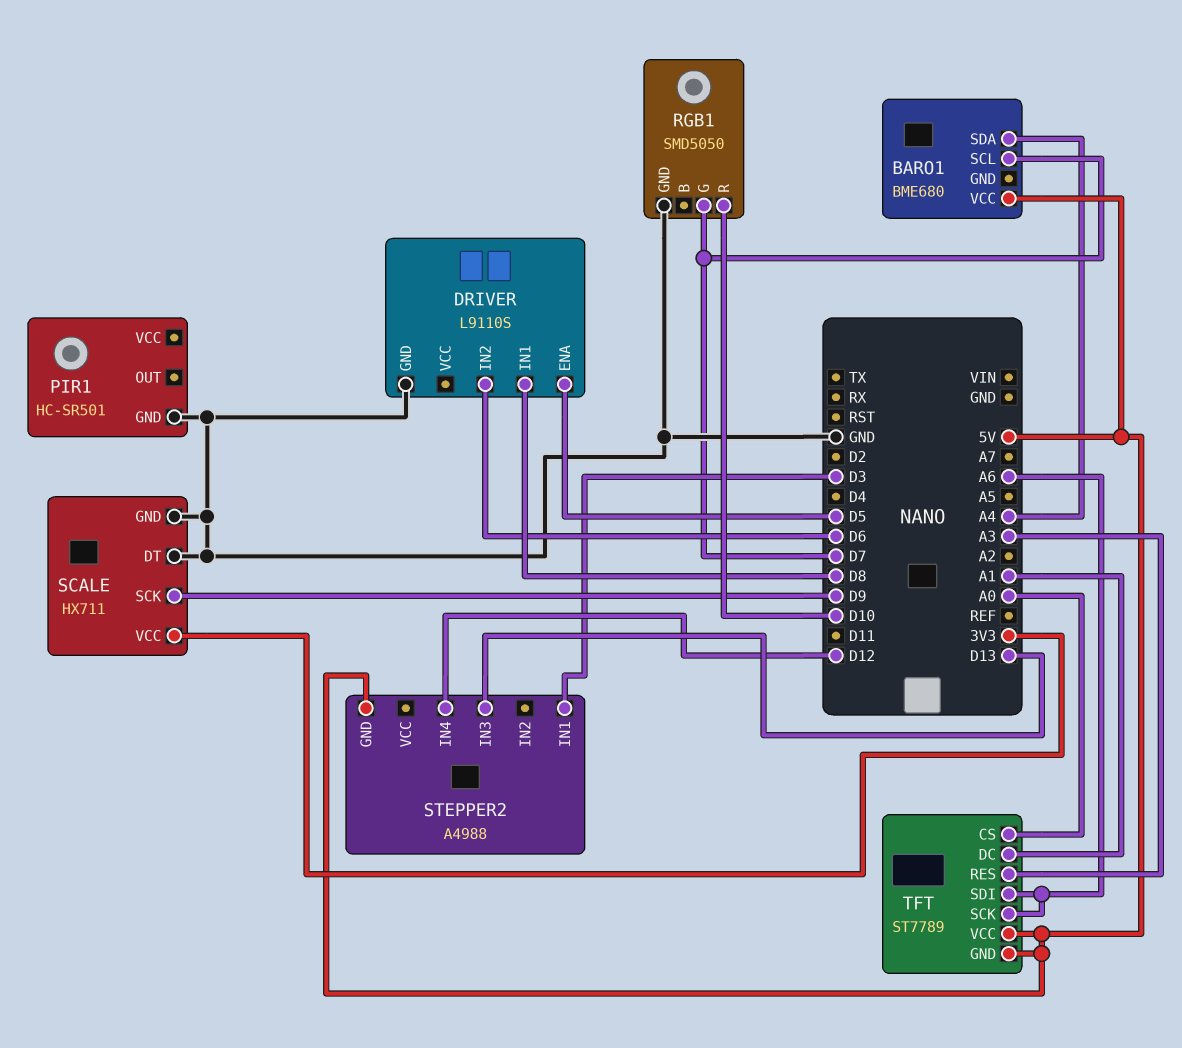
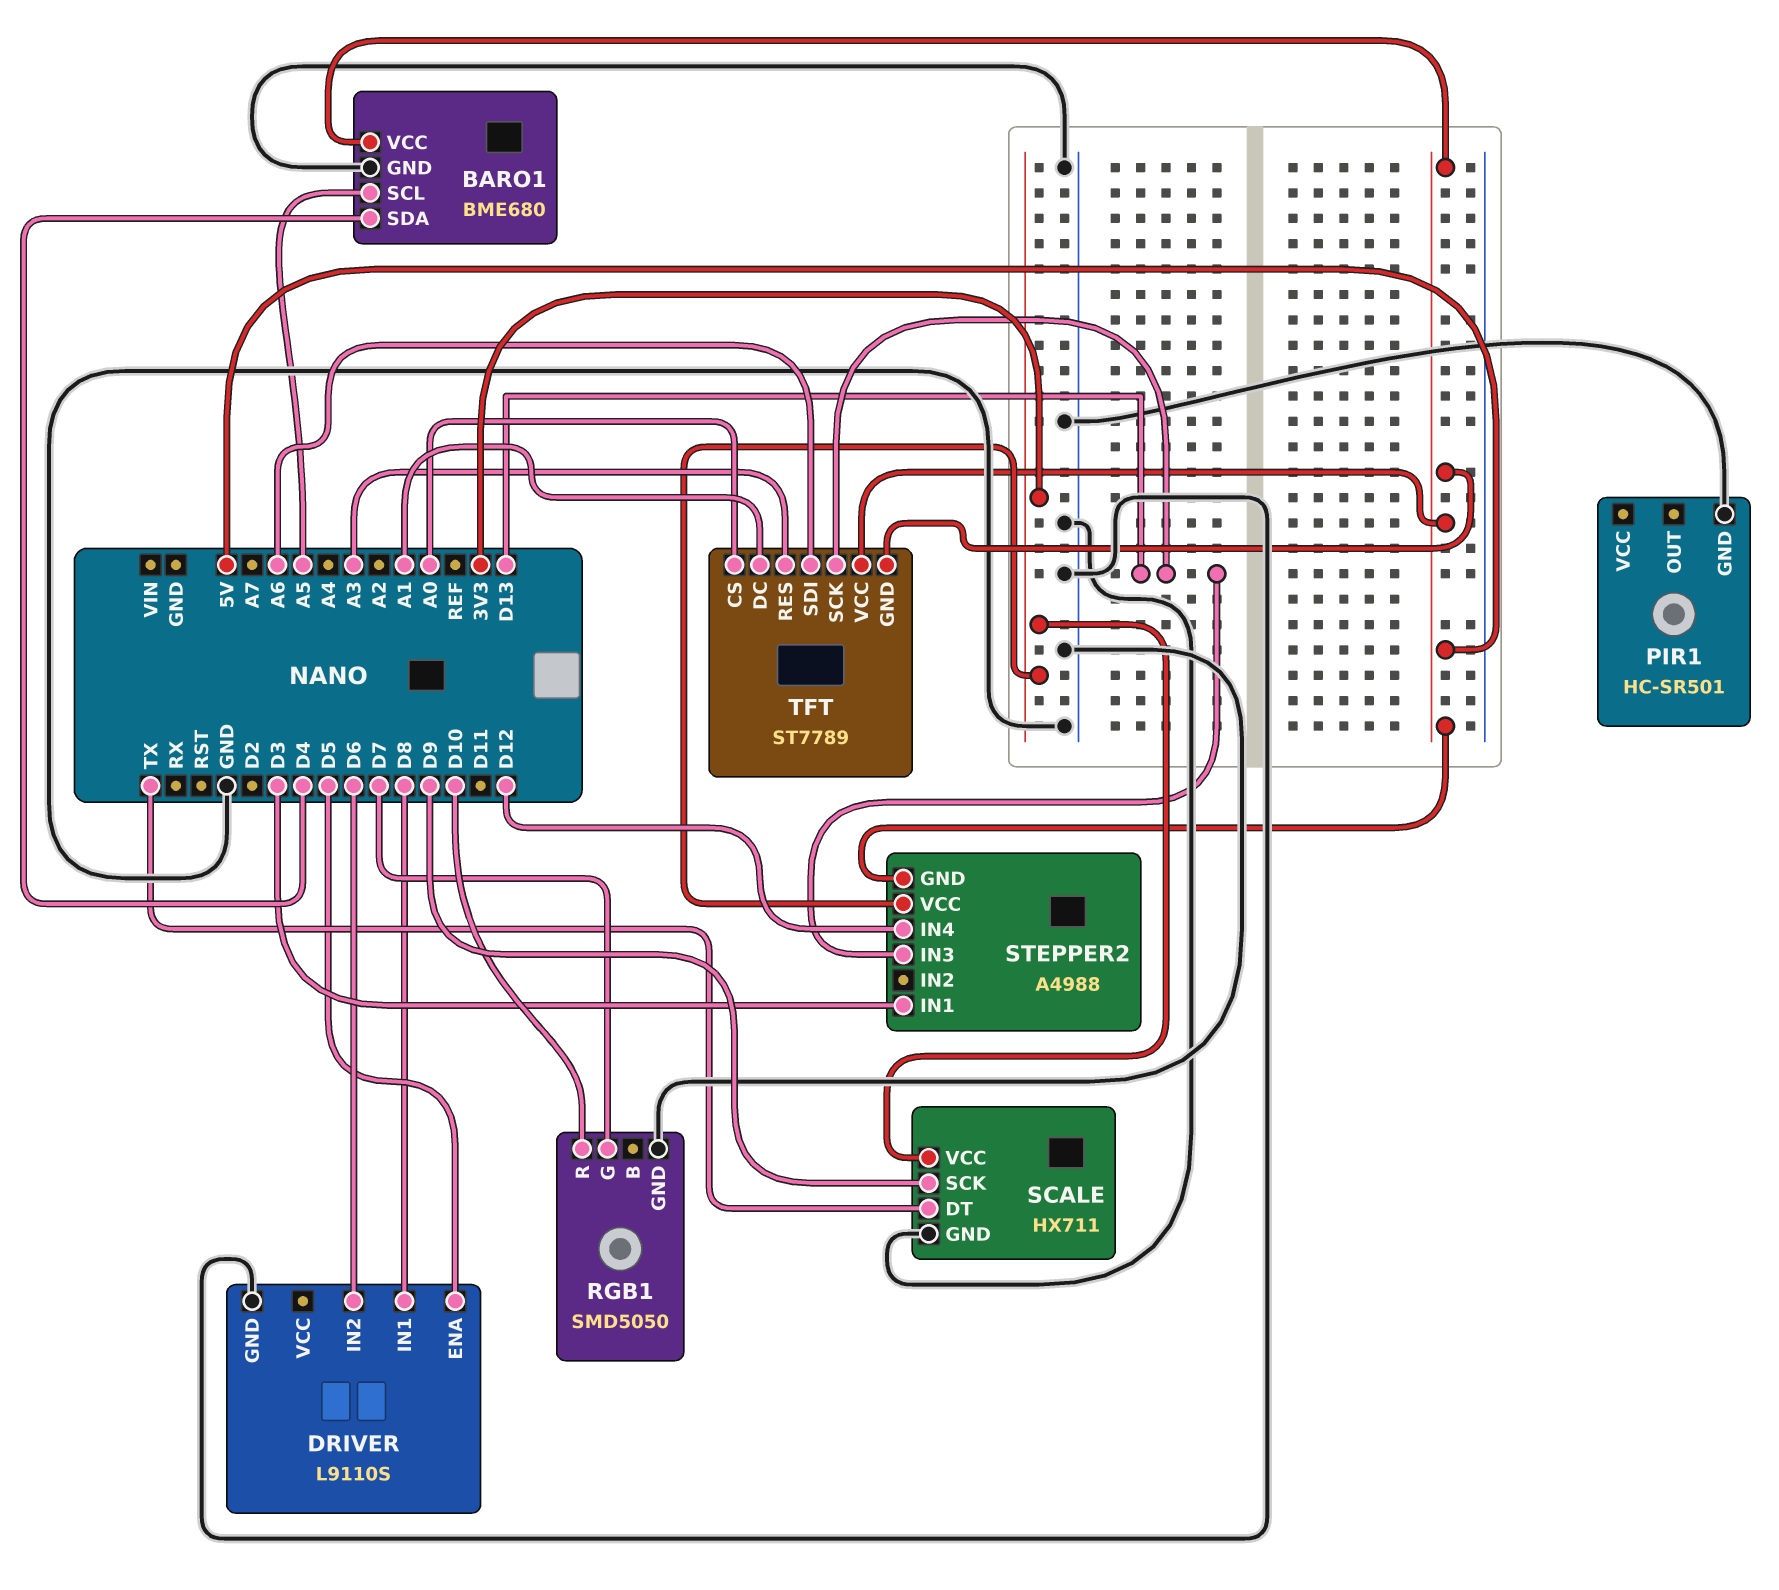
BARO1 pin GND: none -> GND
BARO1 pin SCL: D7 -> A5
BARO1 pin SDA: A4 -> D4
SCALE pin DT: GND -> TX
STEPPER2 pin VCC: none -> 3V3
TFT pin SCK: A6 -> D13

